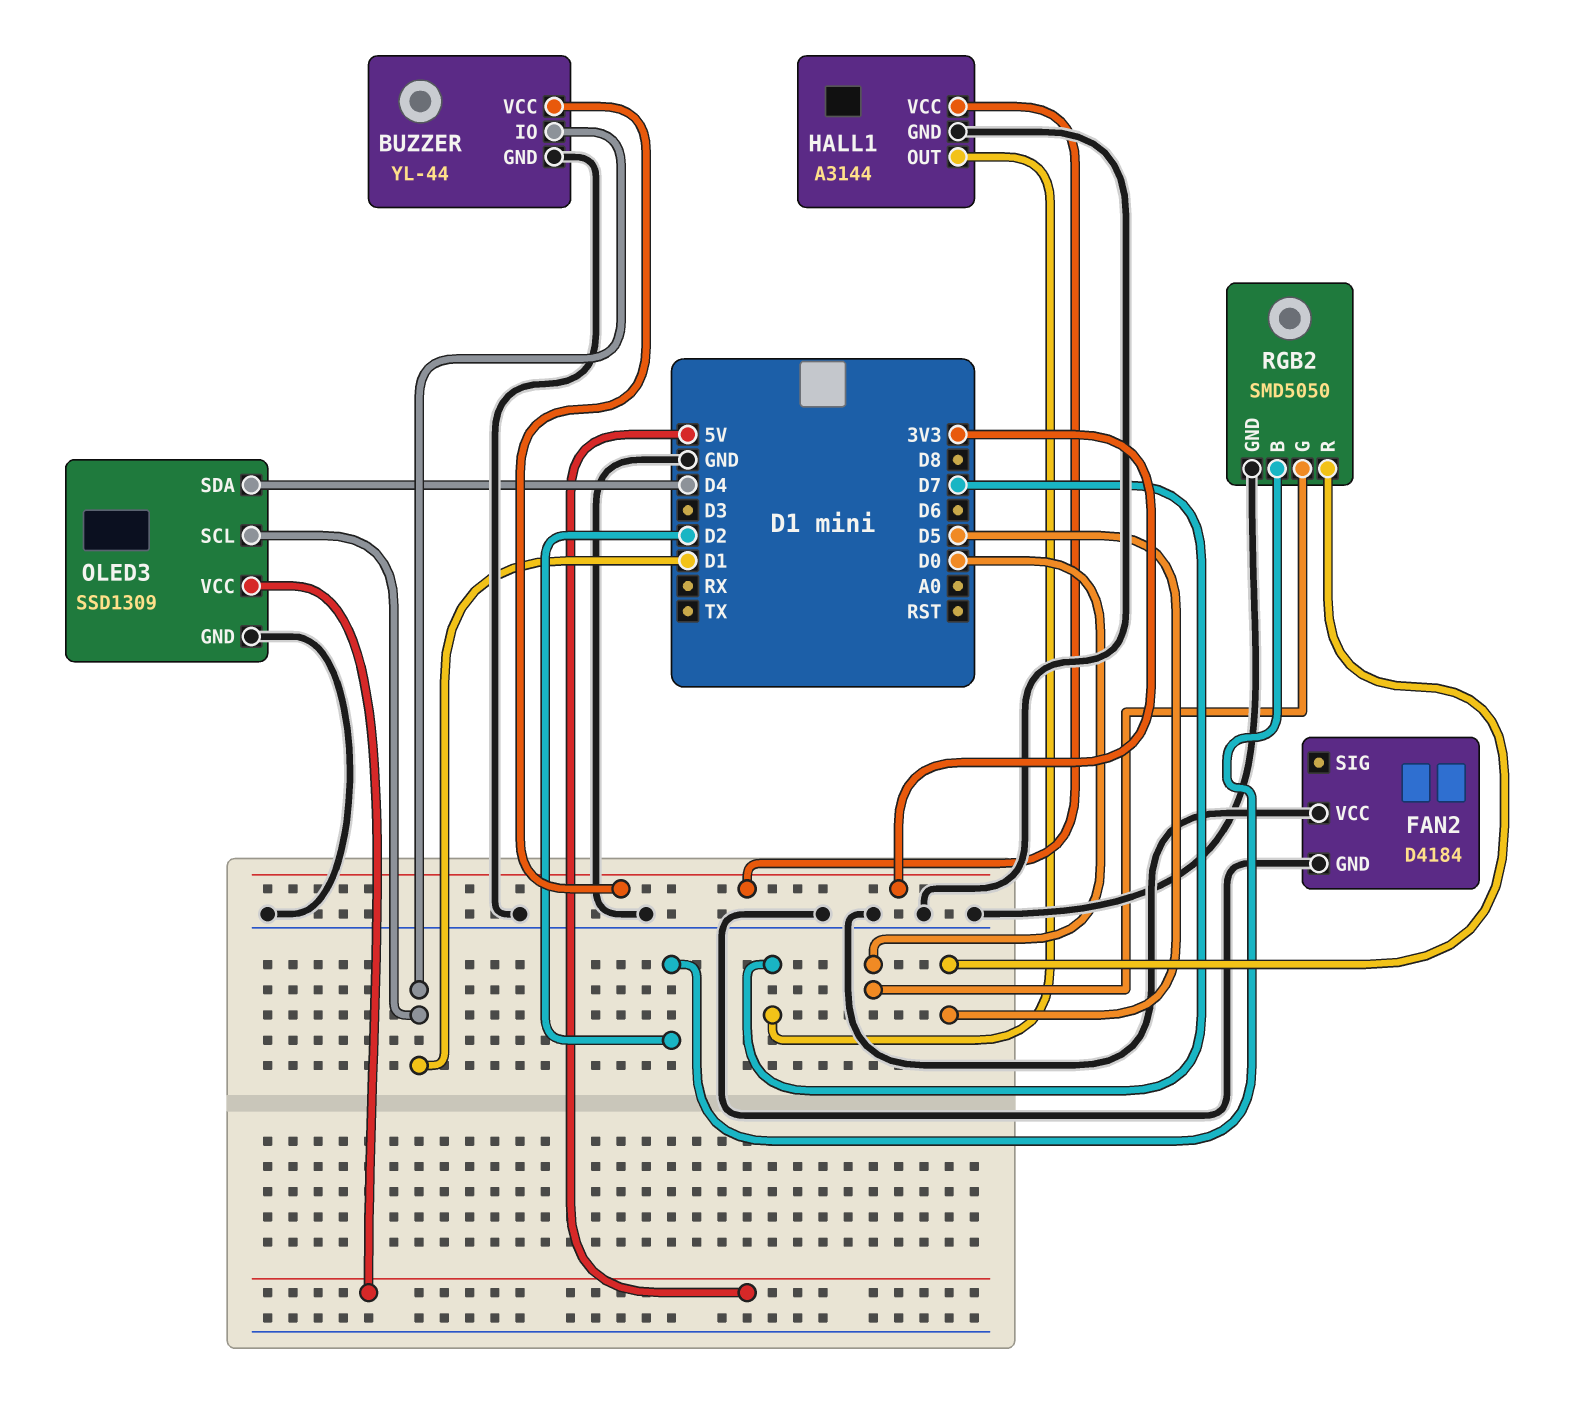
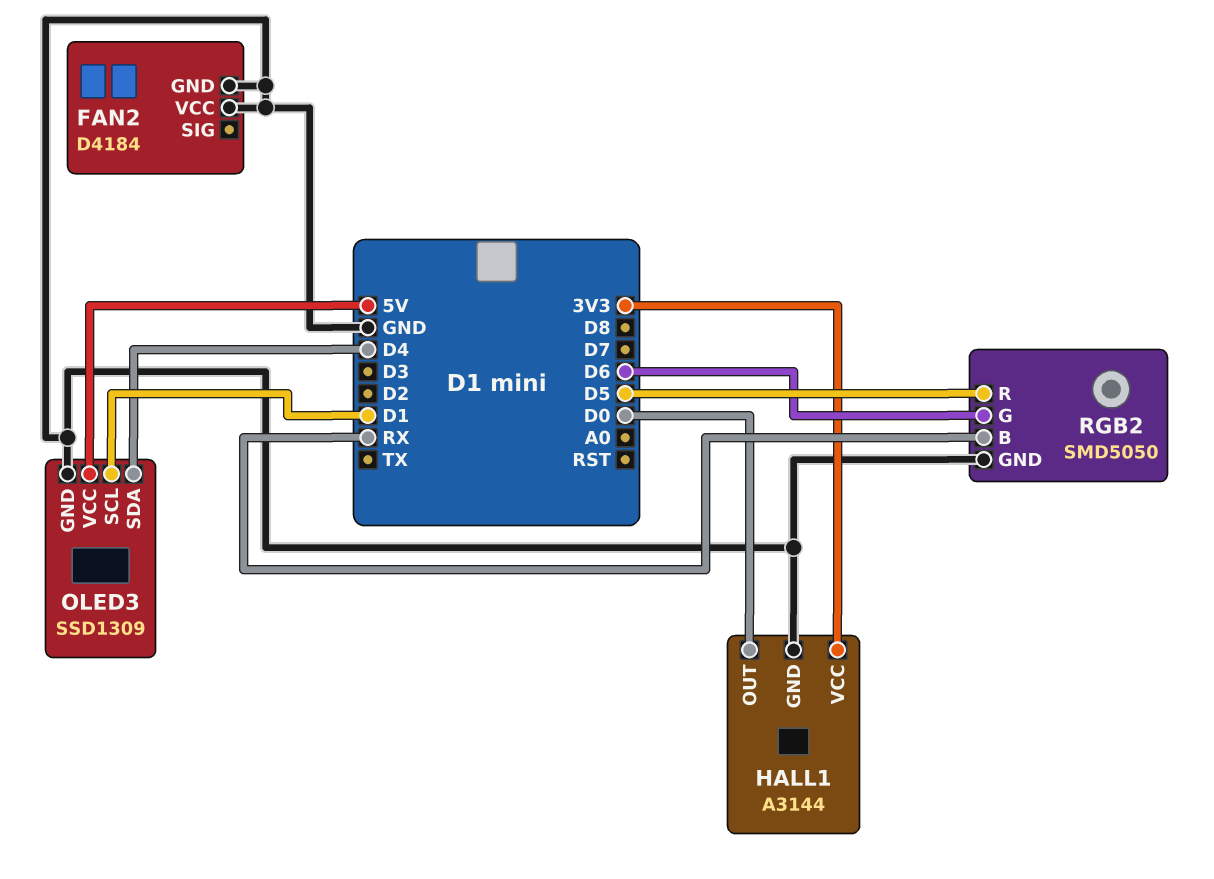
BUZZER: YL-44 -> none
BUZZER pin GND: GND -> none
BUZZER pin IO: D1 -> none
BUZZER pin VCC: 3V3 -> none
HALL1 pin OUT: D7 -> D0
RGB2 pin B: D2 -> RX
RGB2 pin G: D0 -> D6

